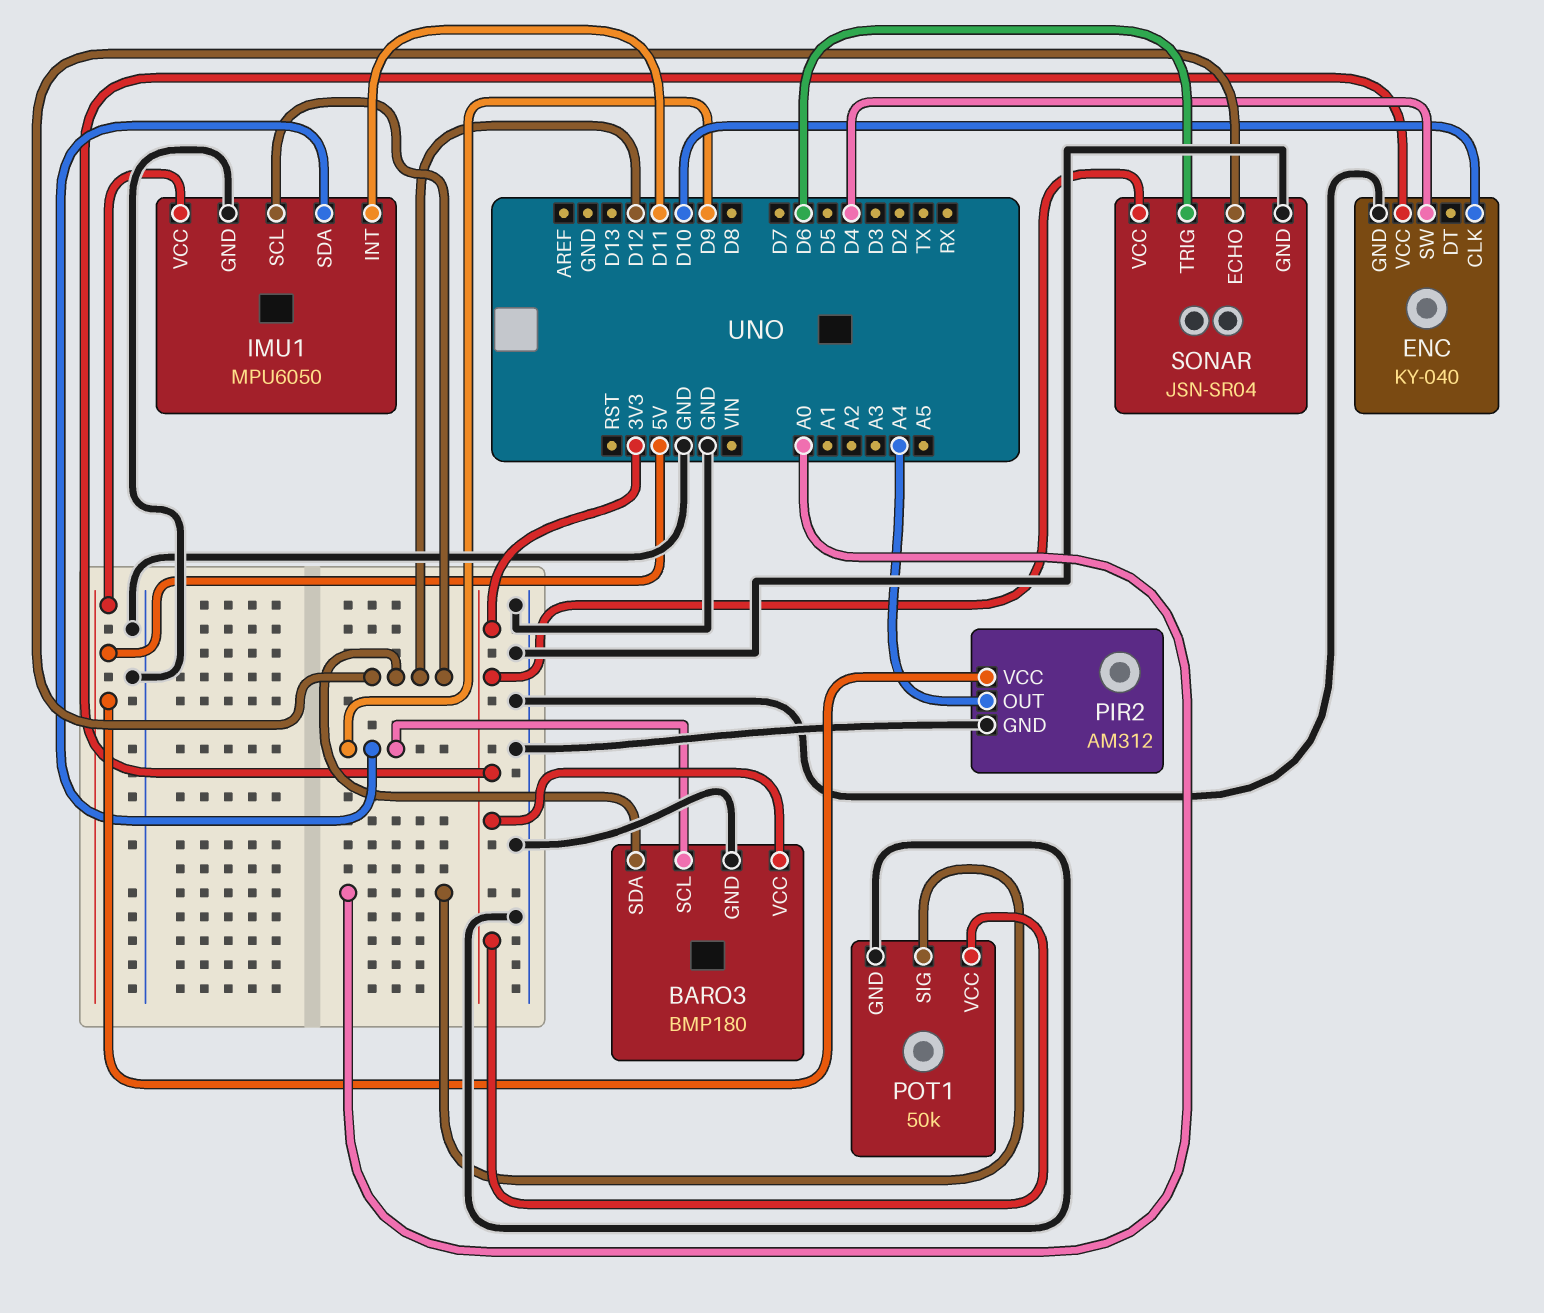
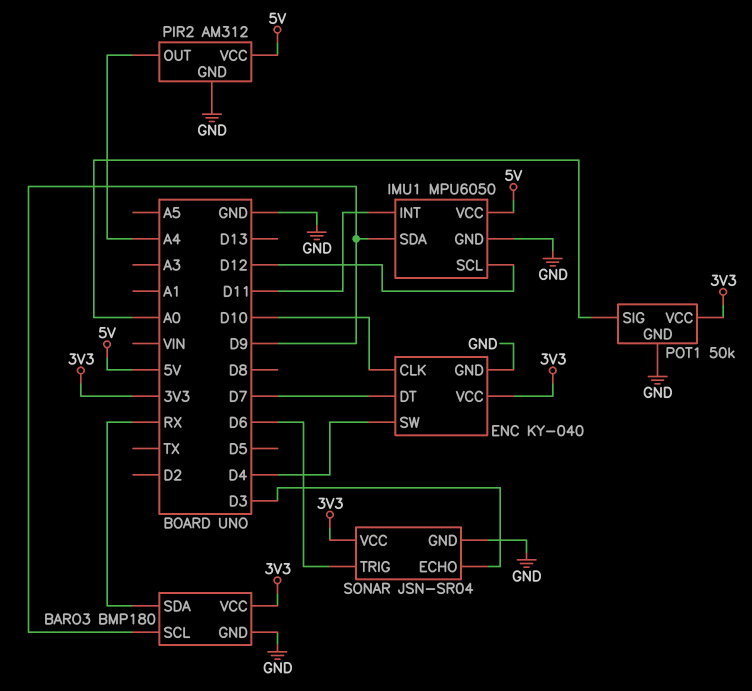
BARO3 pin SDA: D12 -> RX
ENC pin DT: none -> D7
SONAR pin ECHO: D12 -> D3

